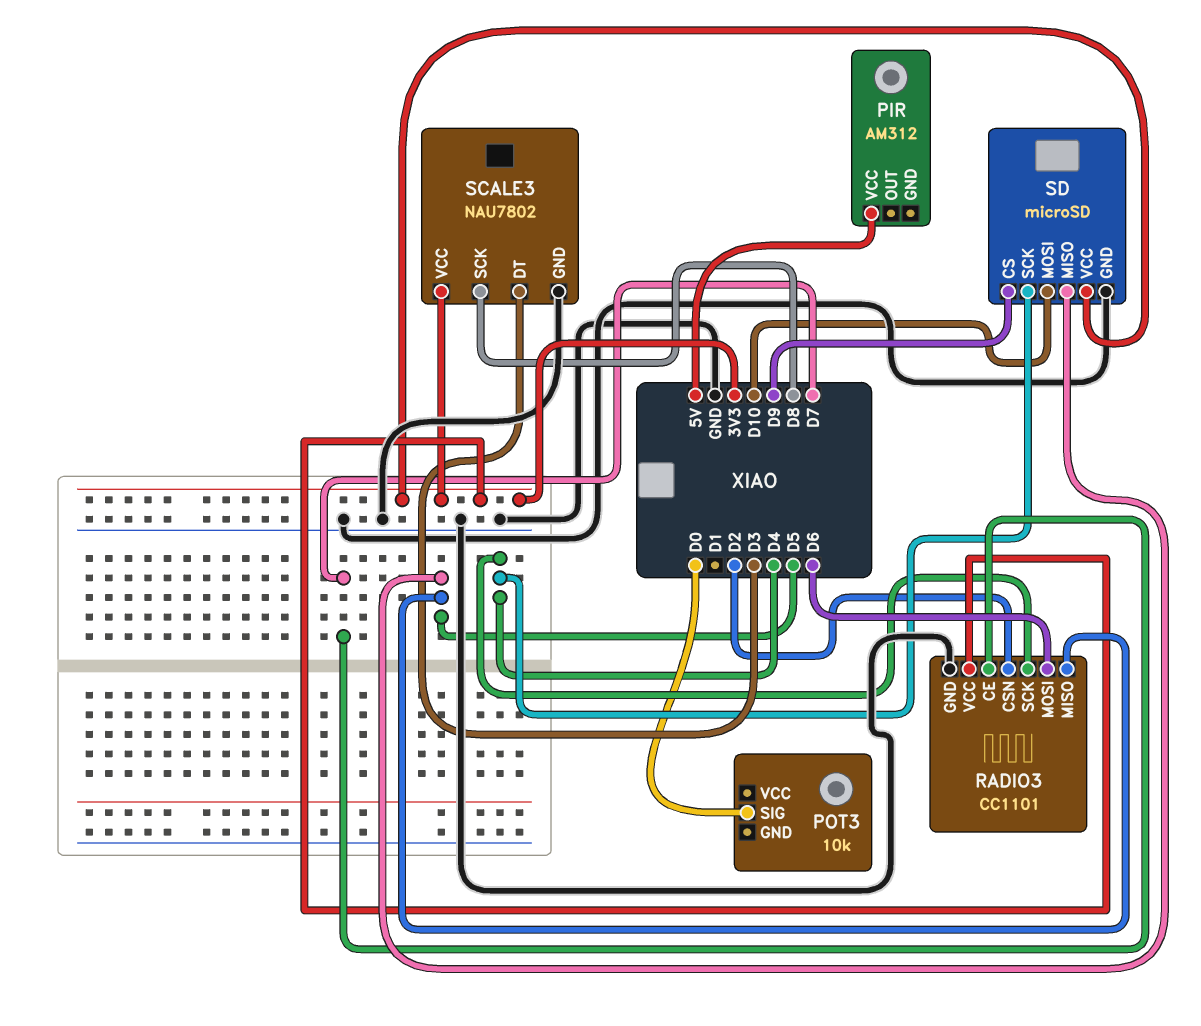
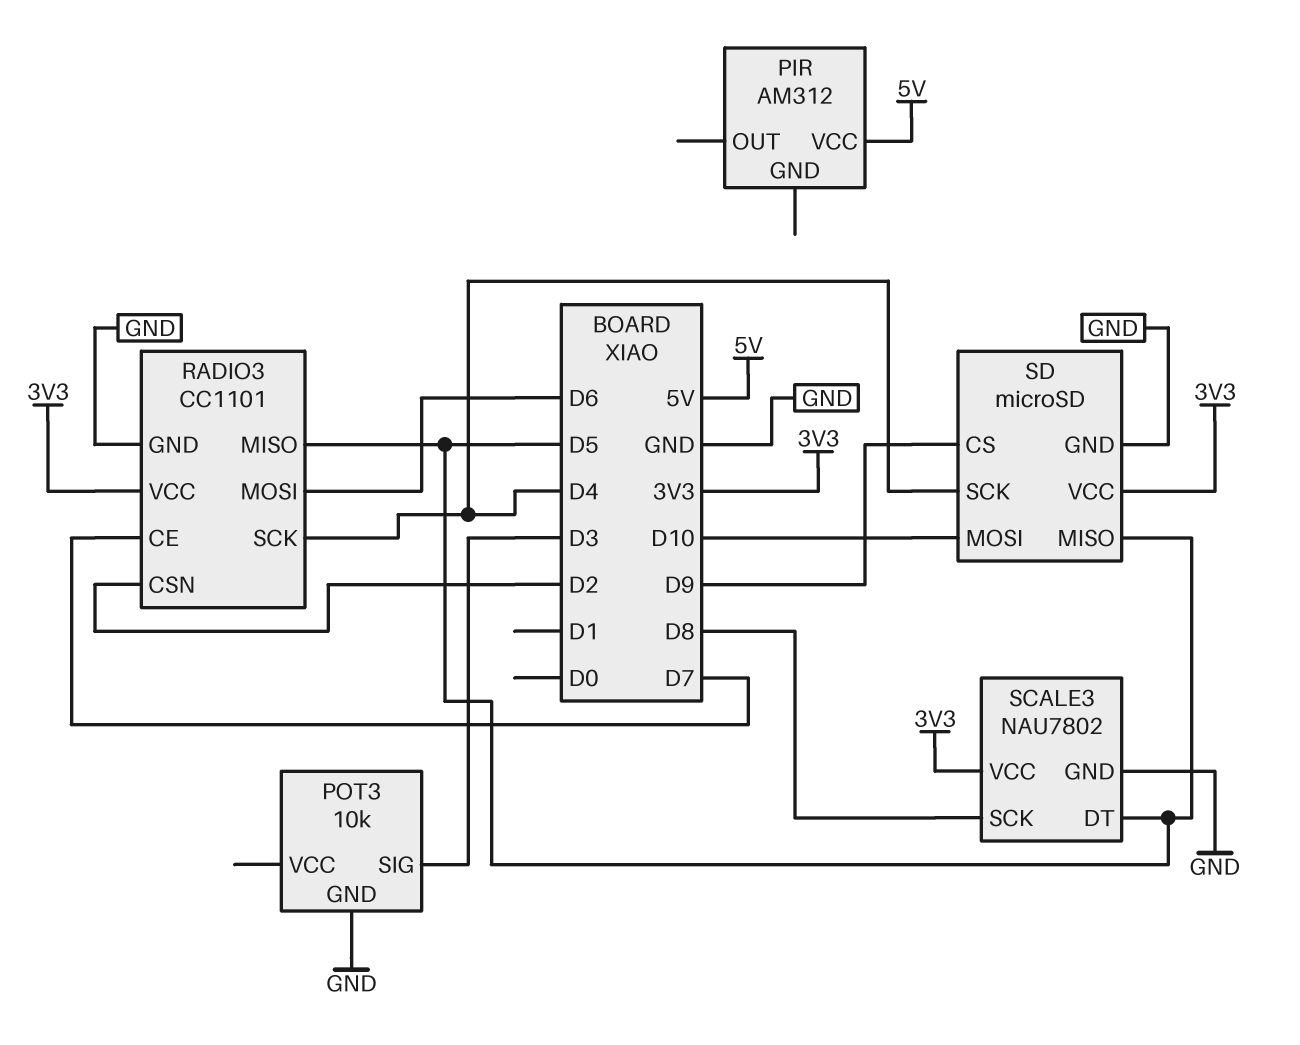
POT3 pin GND: none -> GND
POT3 pin SIG: D0 -> D3
SCALE3 pin DT: D3 -> D5

